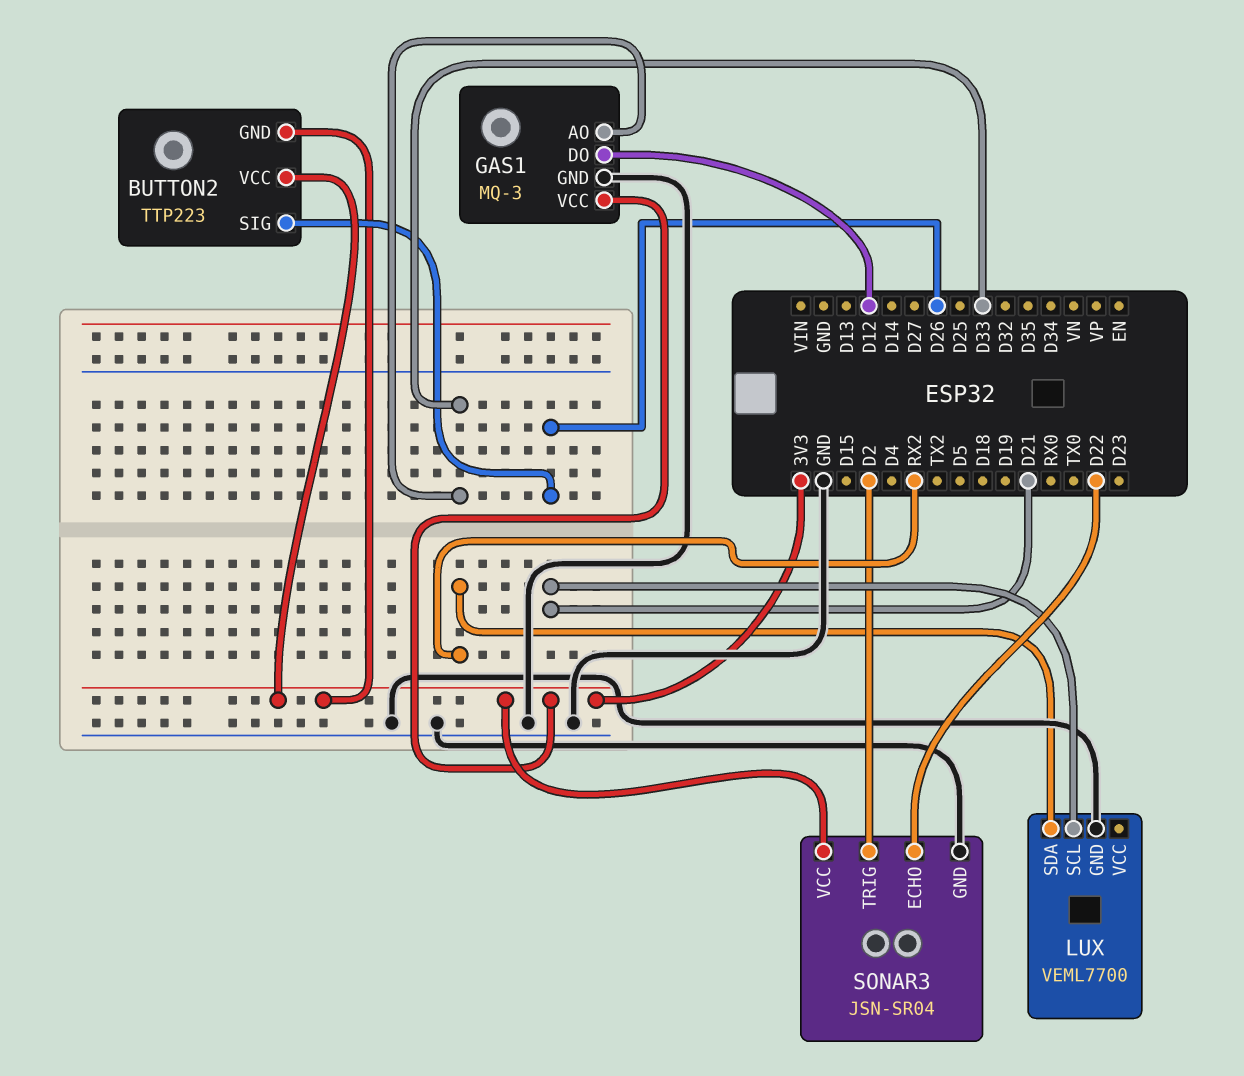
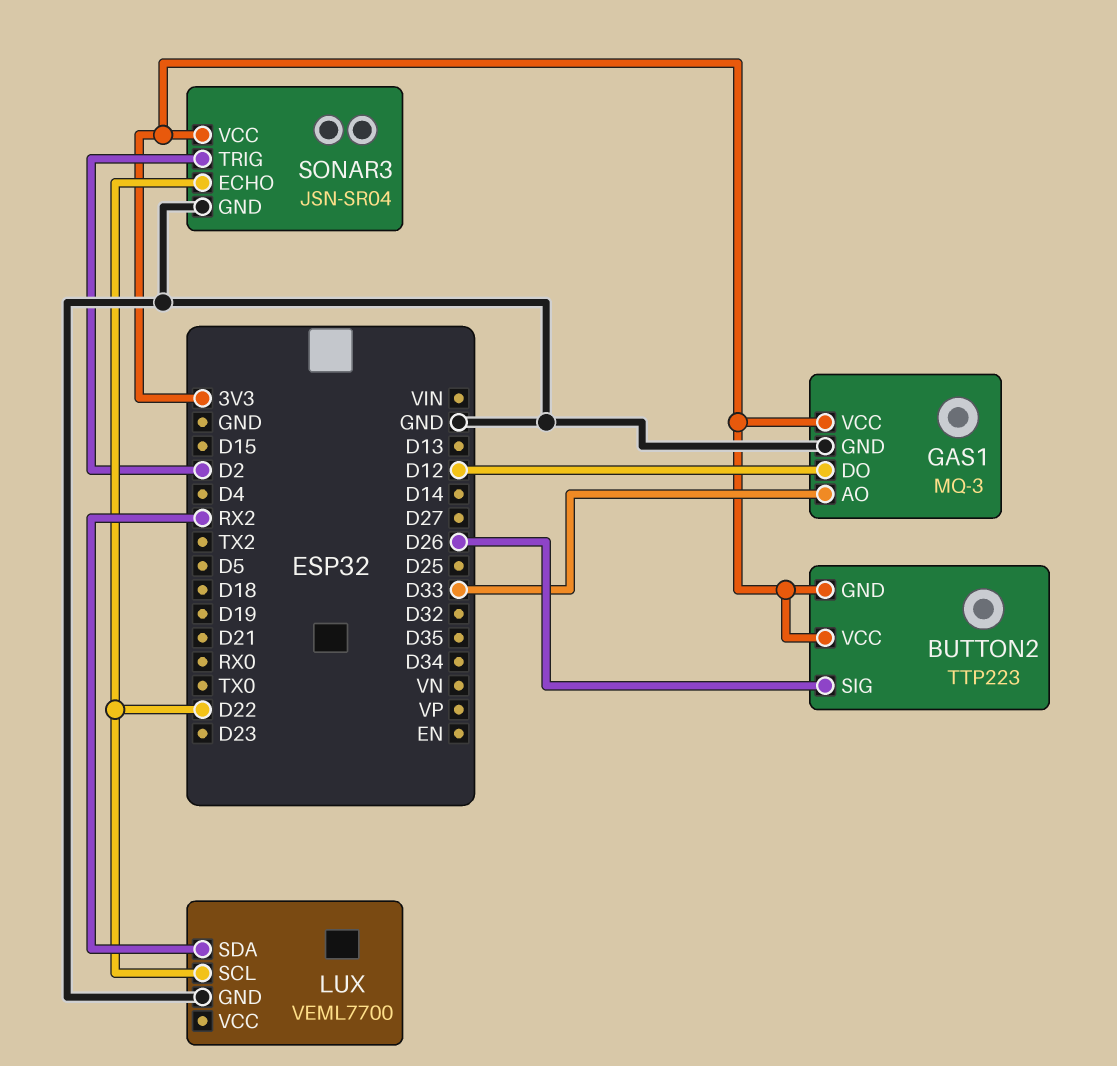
LUX pin SCL: D21 -> D22

